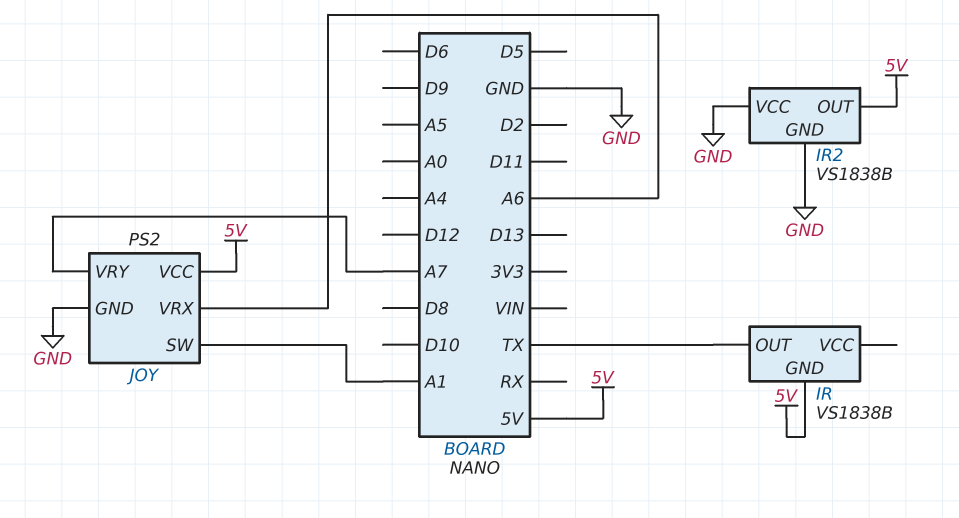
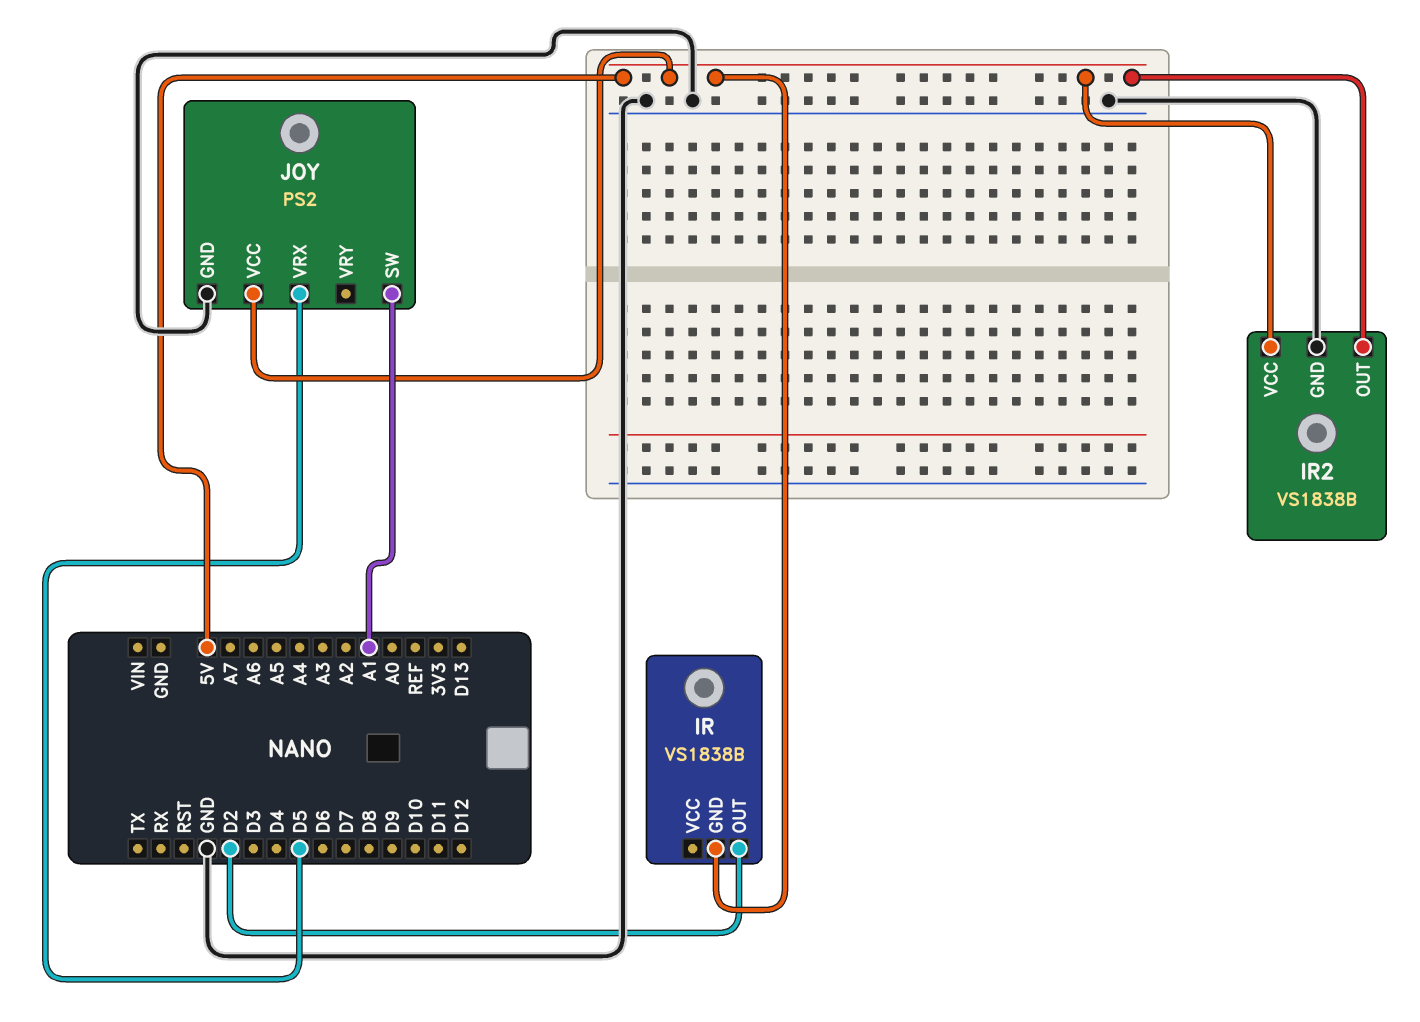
IR pin OUT: TX -> D2
IR2 pin VCC: GND -> 5V
JOY pin VRX: A6 -> D5
JOY pin VRY: A7 -> none

